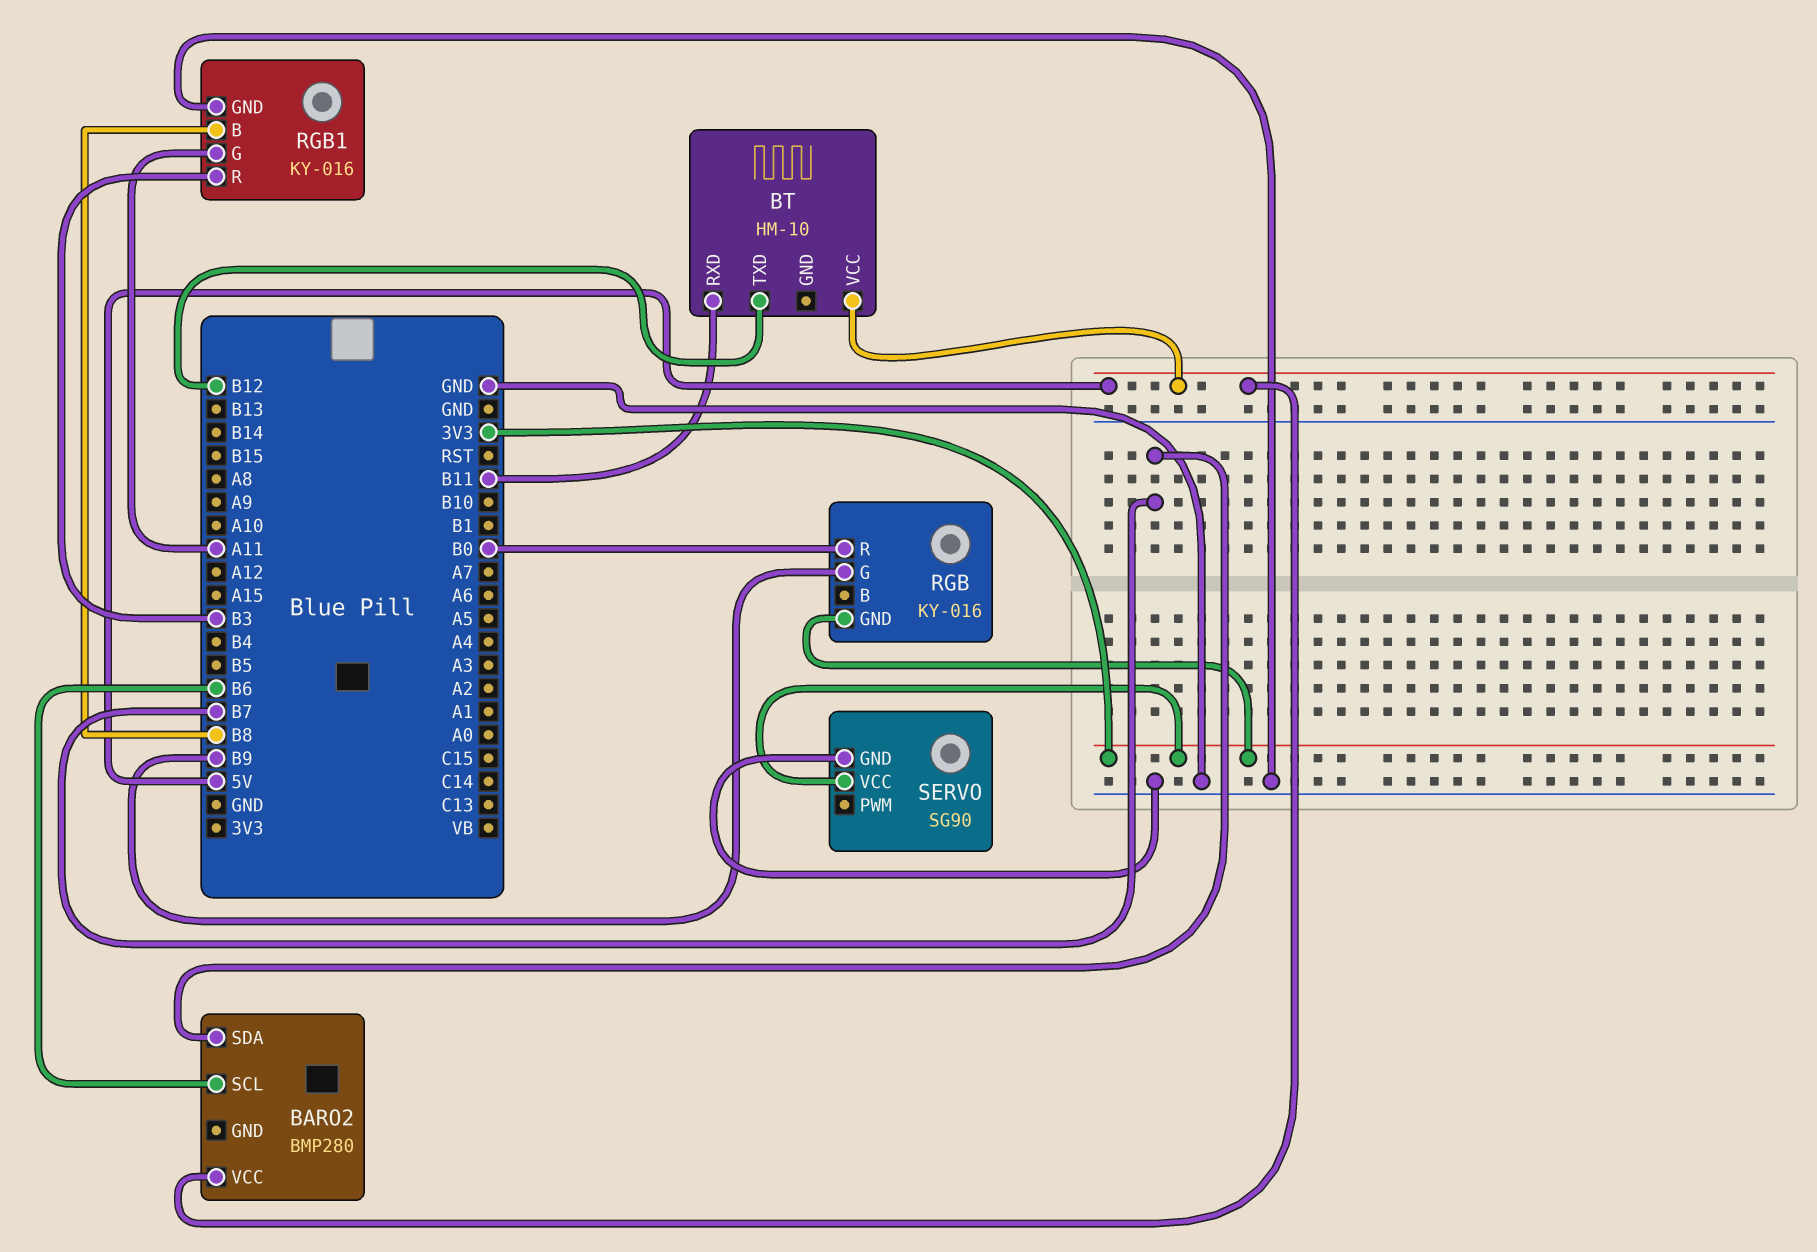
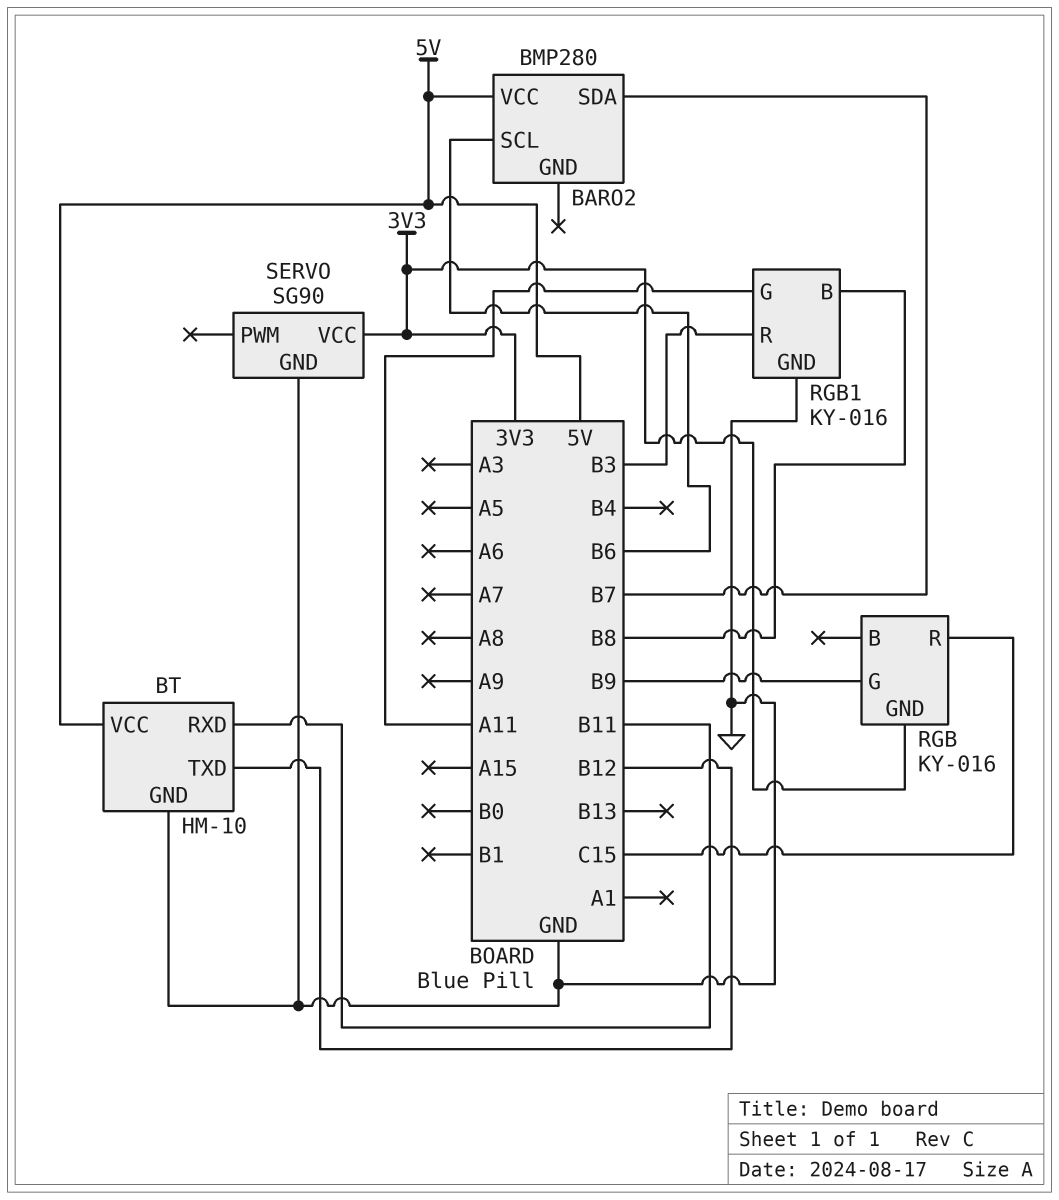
BT pin GND: none -> GND
RGB pin R: B0 -> C15

